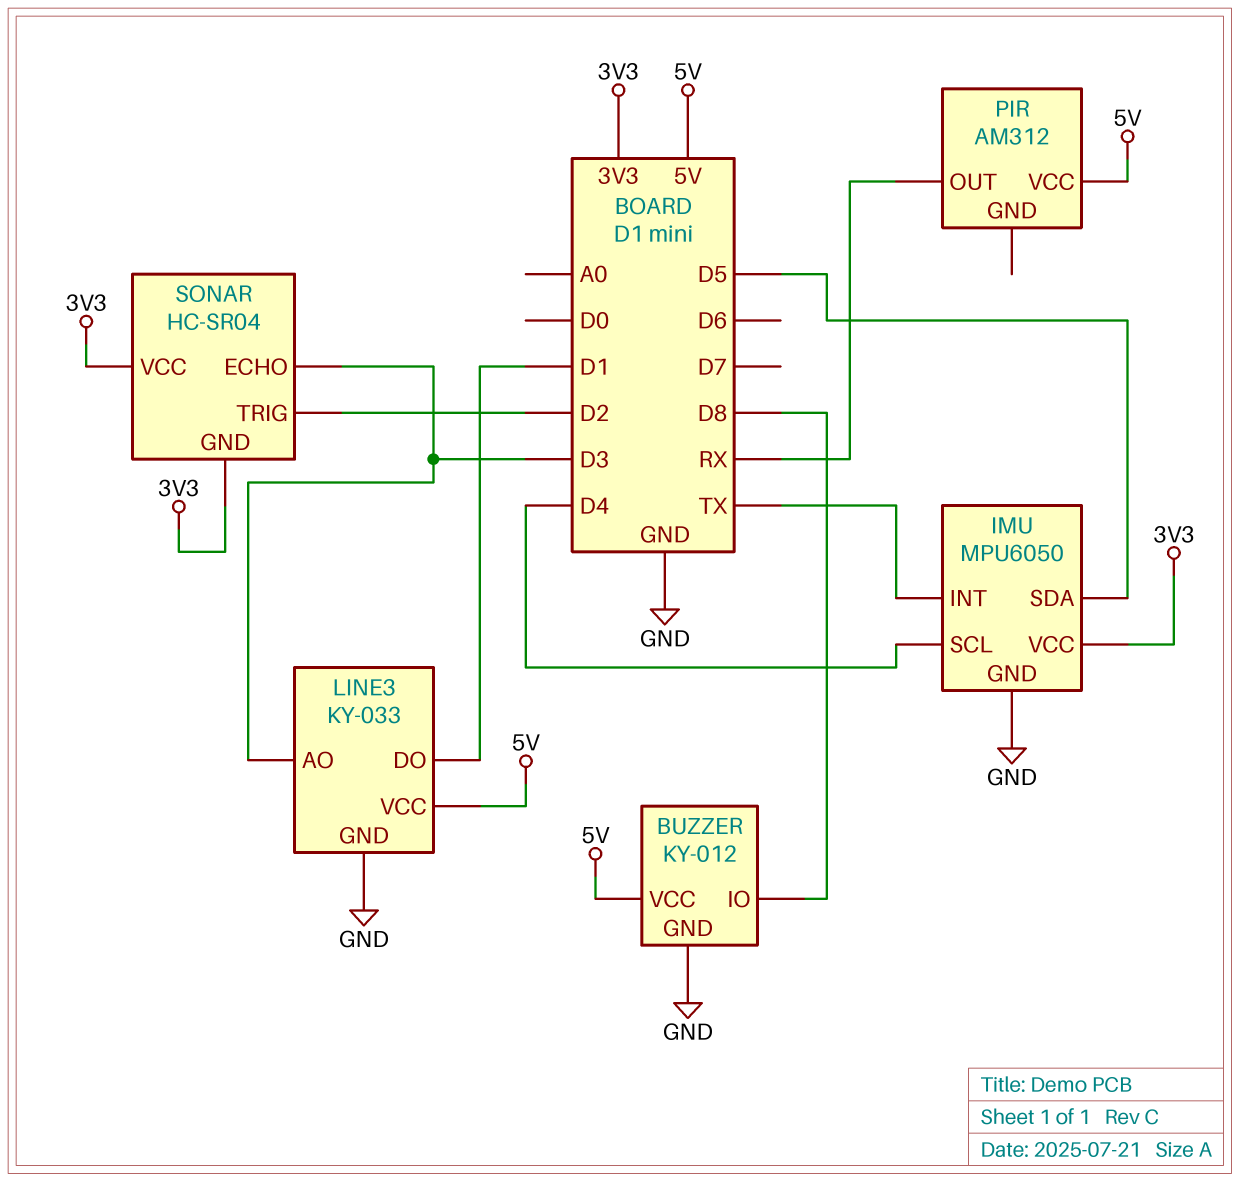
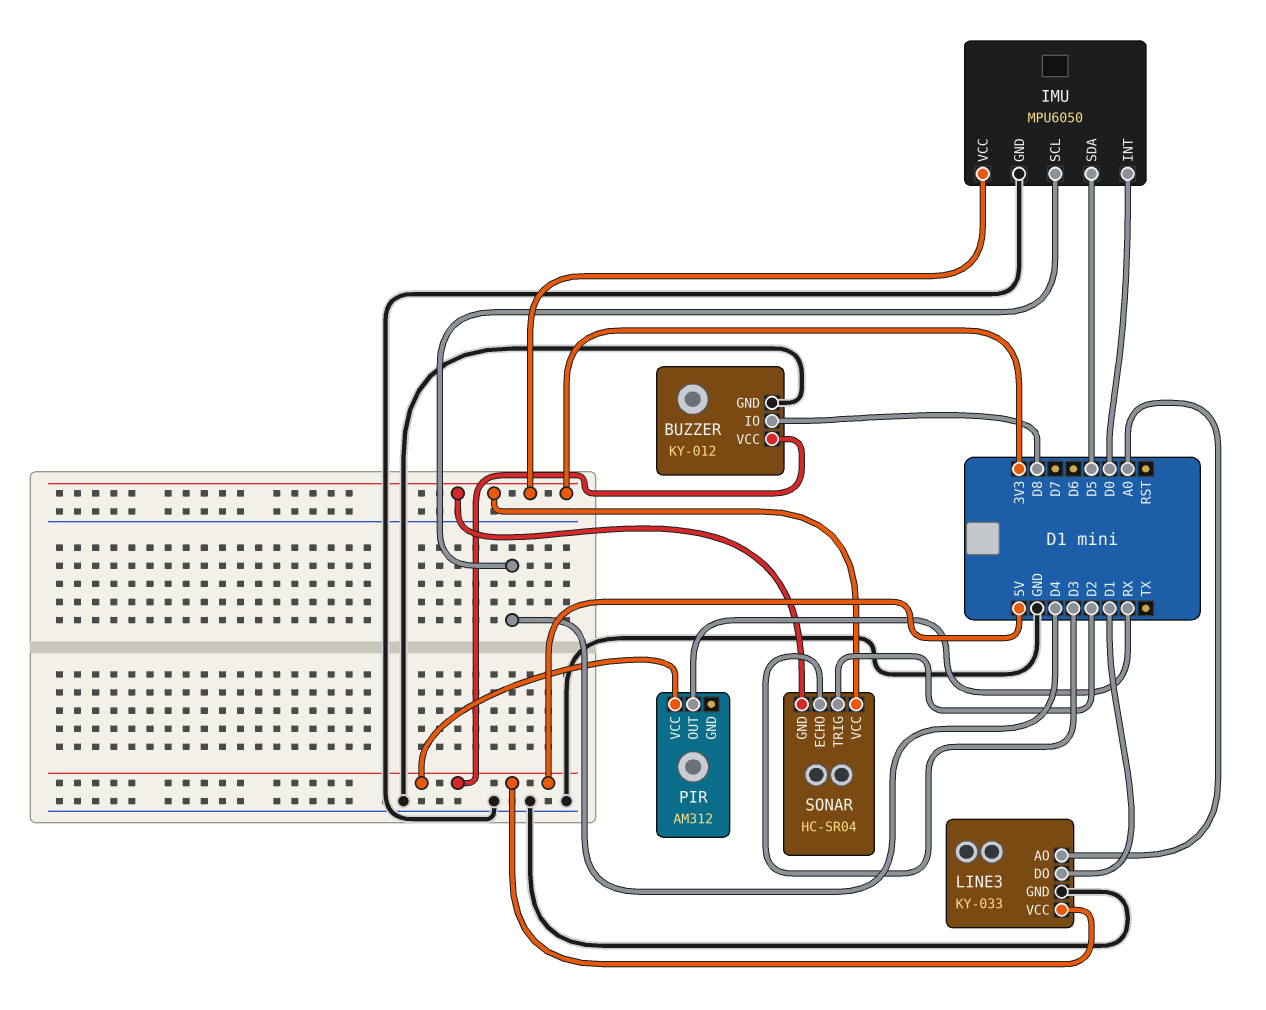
IMU pin INT: TX -> D0
LINE3 pin AO: D3 -> A0

